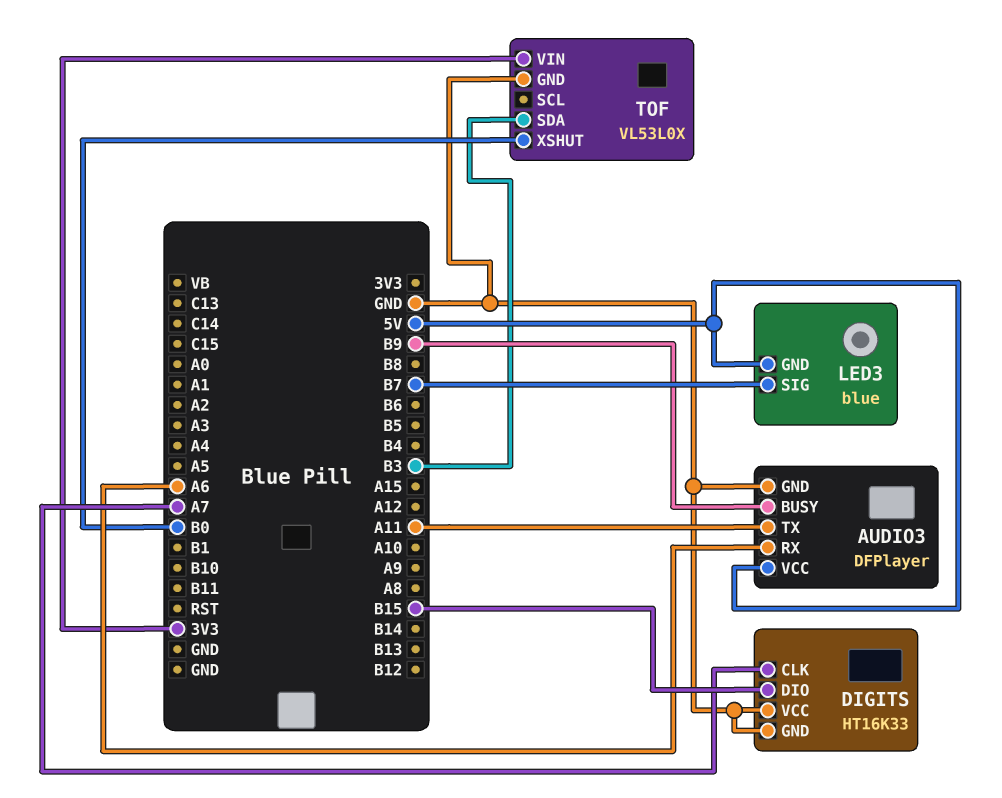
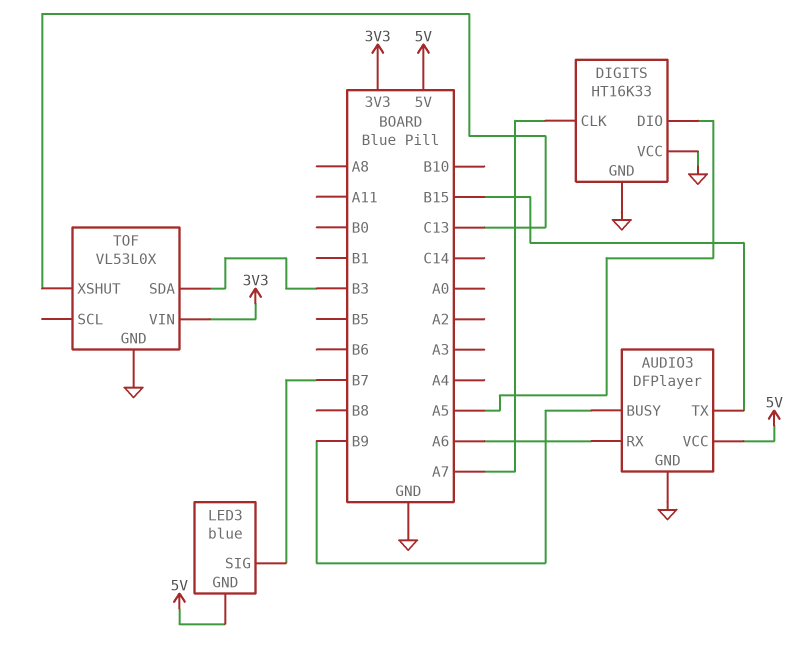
AUDIO3 pin TX: A11 -> B15
DIGITS pin DIO: B15 -> A5
TOF pin XSHUT: B0 -> C13

